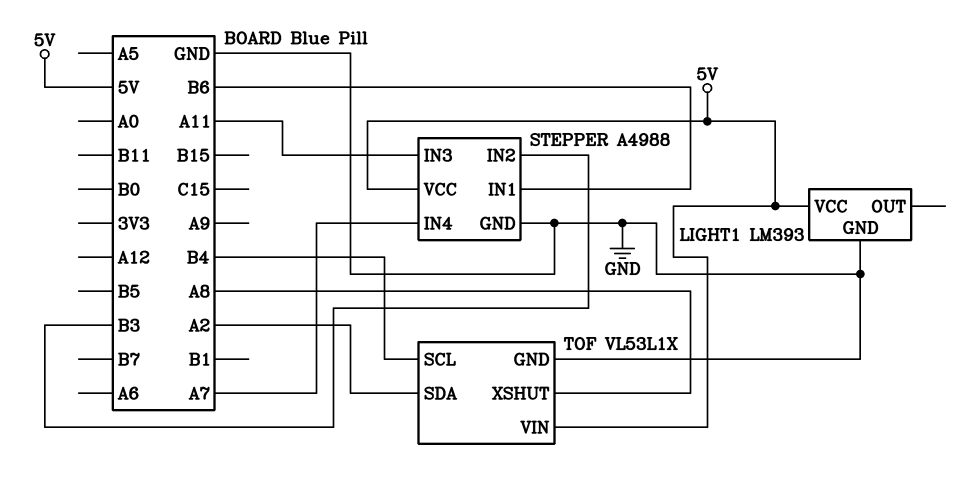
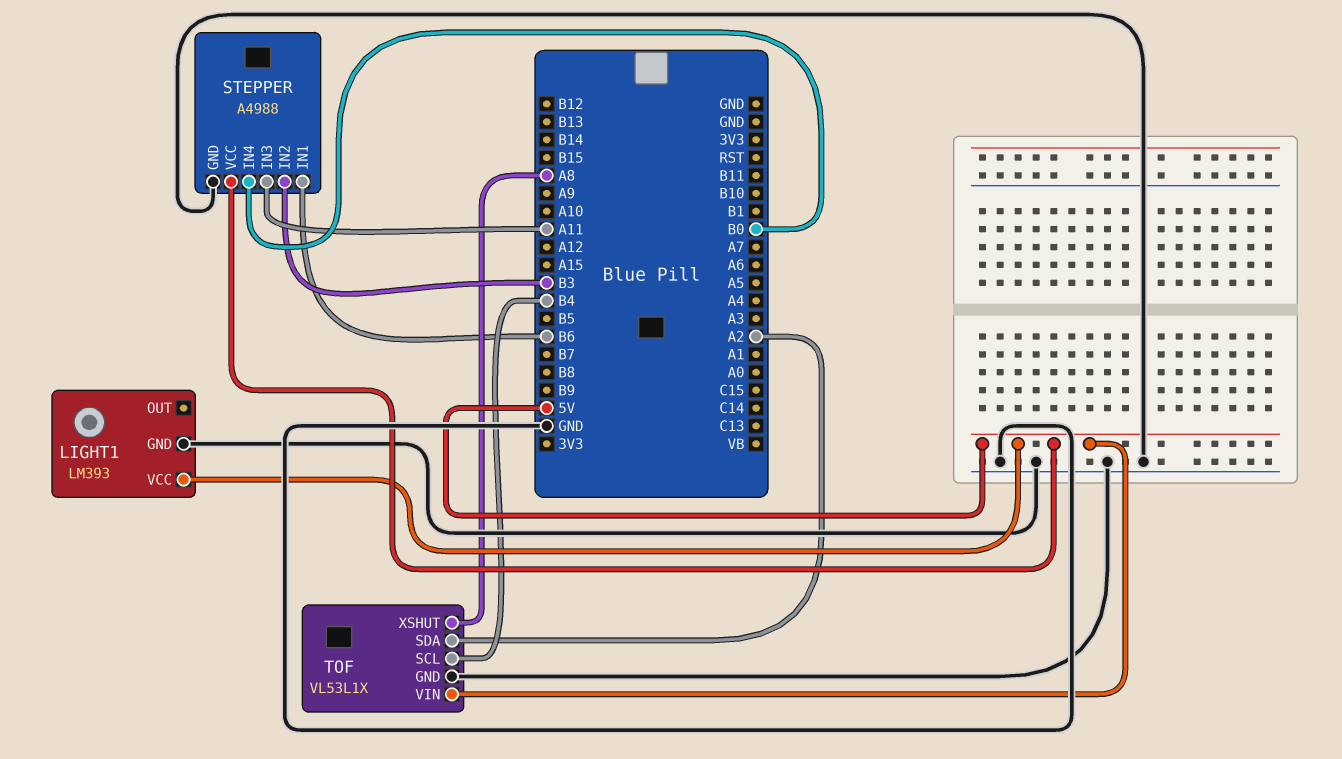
STEPPER pin IN4: A7 -> B0

